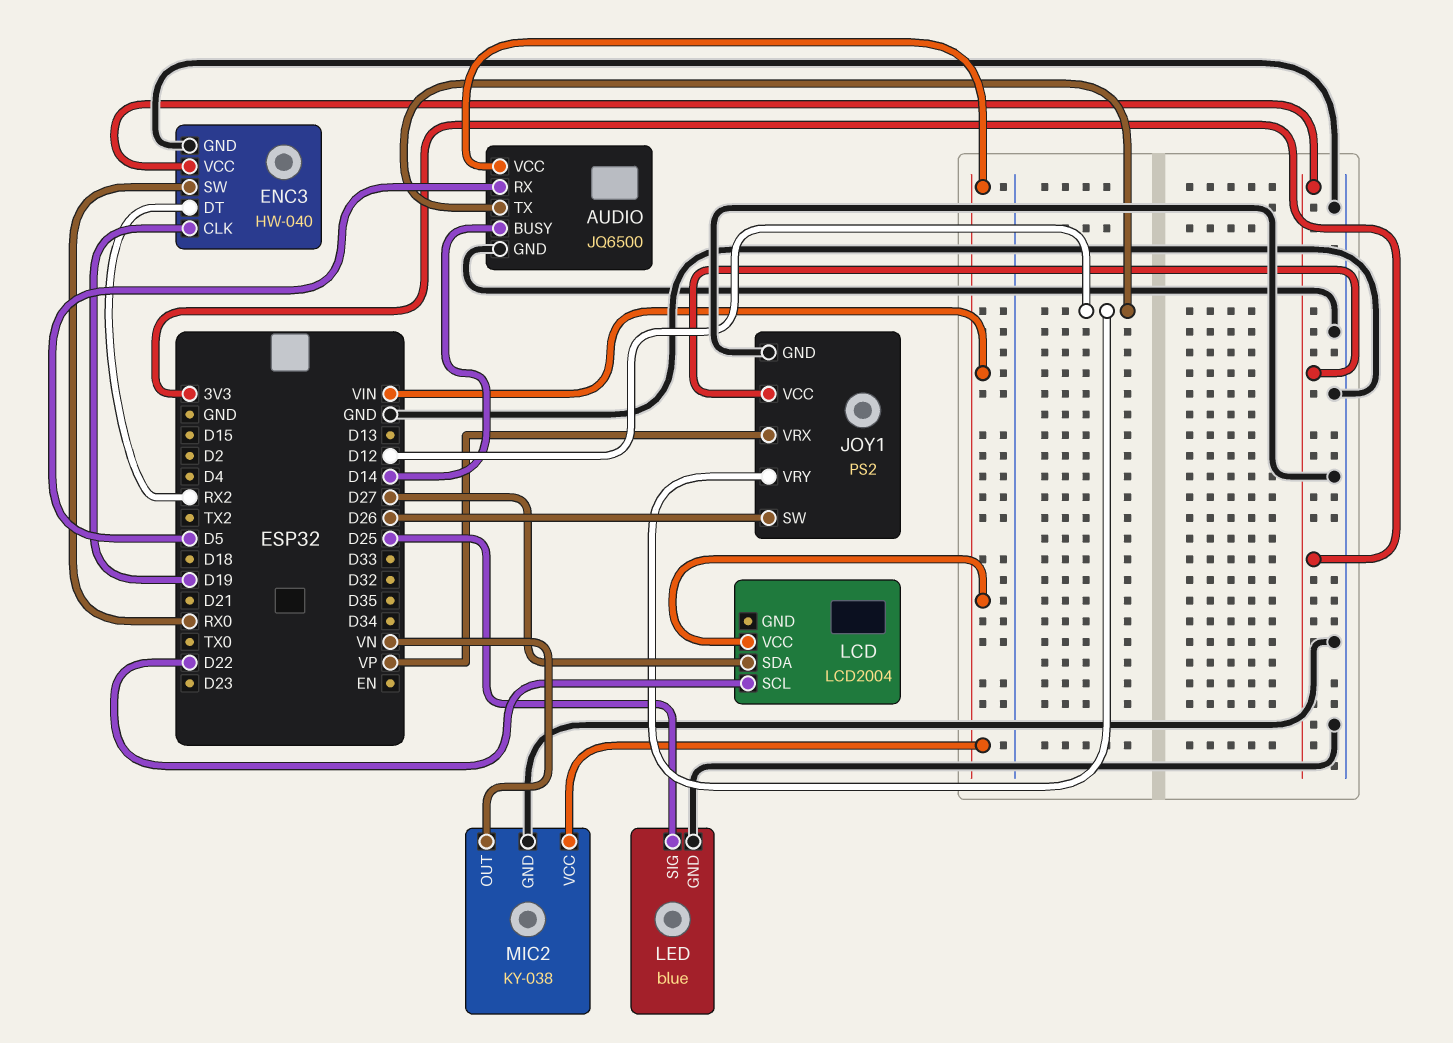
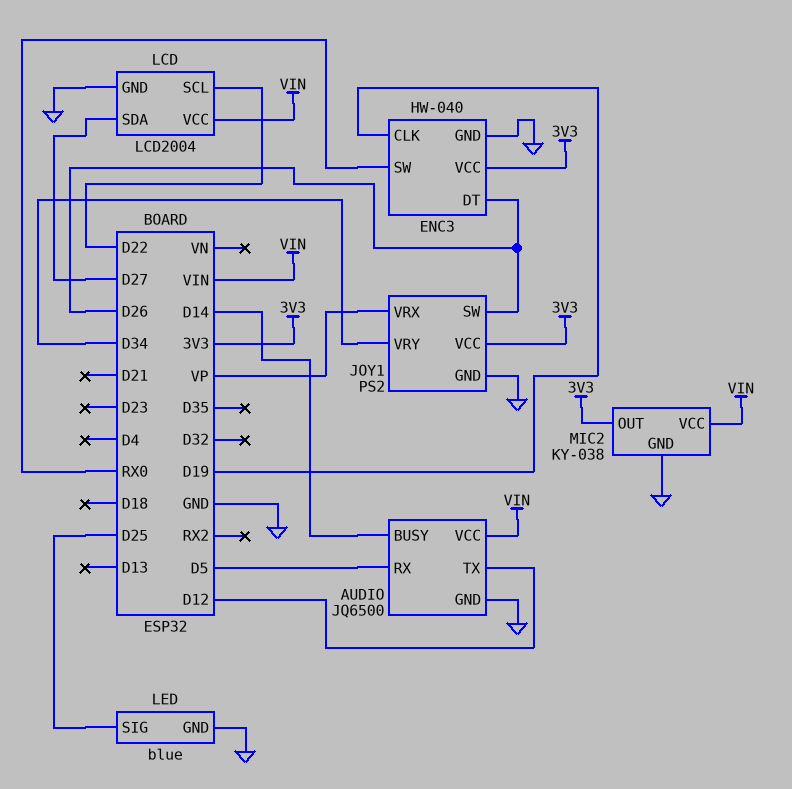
ENC3 pin DT: RX2 -> D26
JOY1 pin VRY: D12 -> D34
LCD pin GND: none -> GND
MIC2 pin OUT: VN -> 3V3

